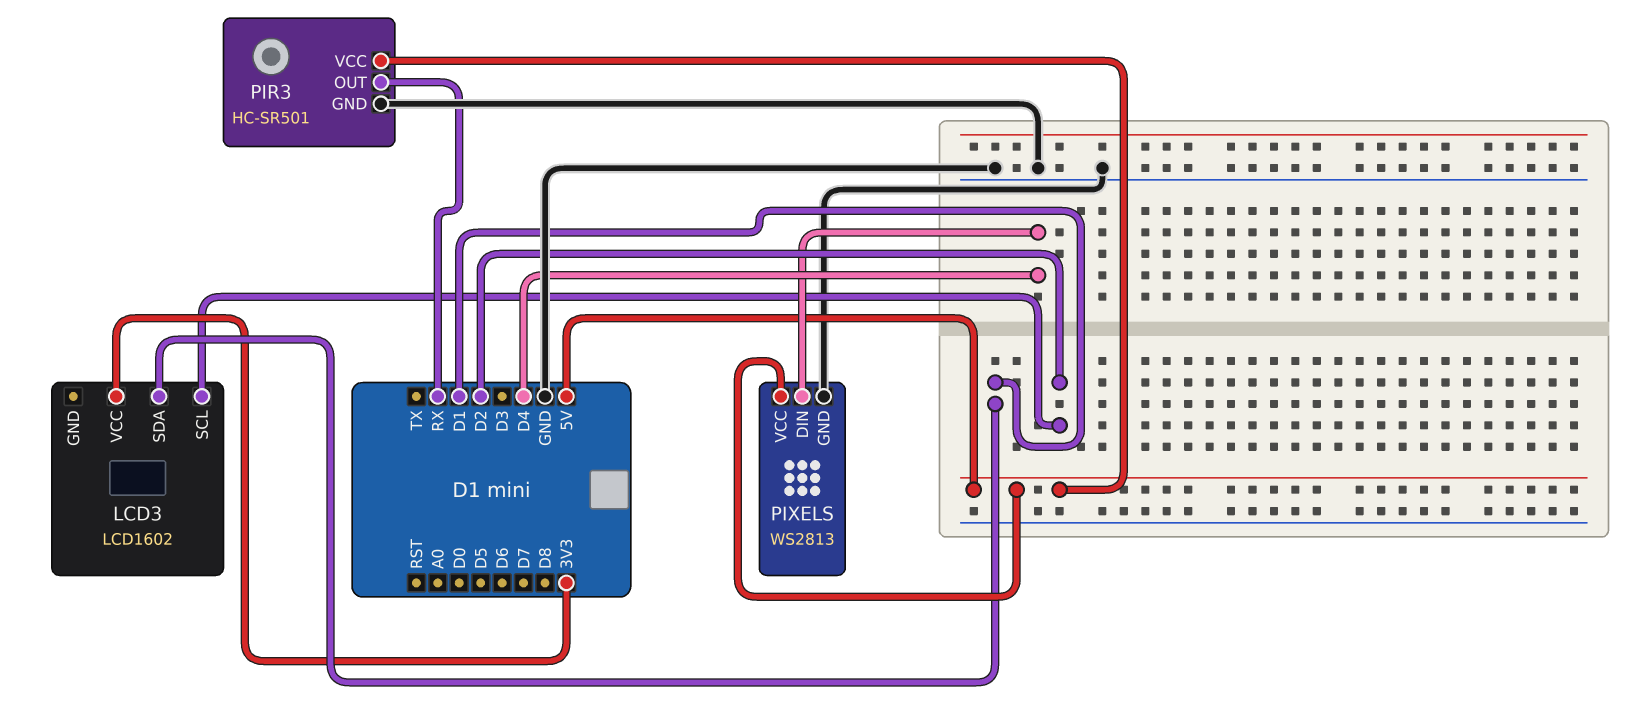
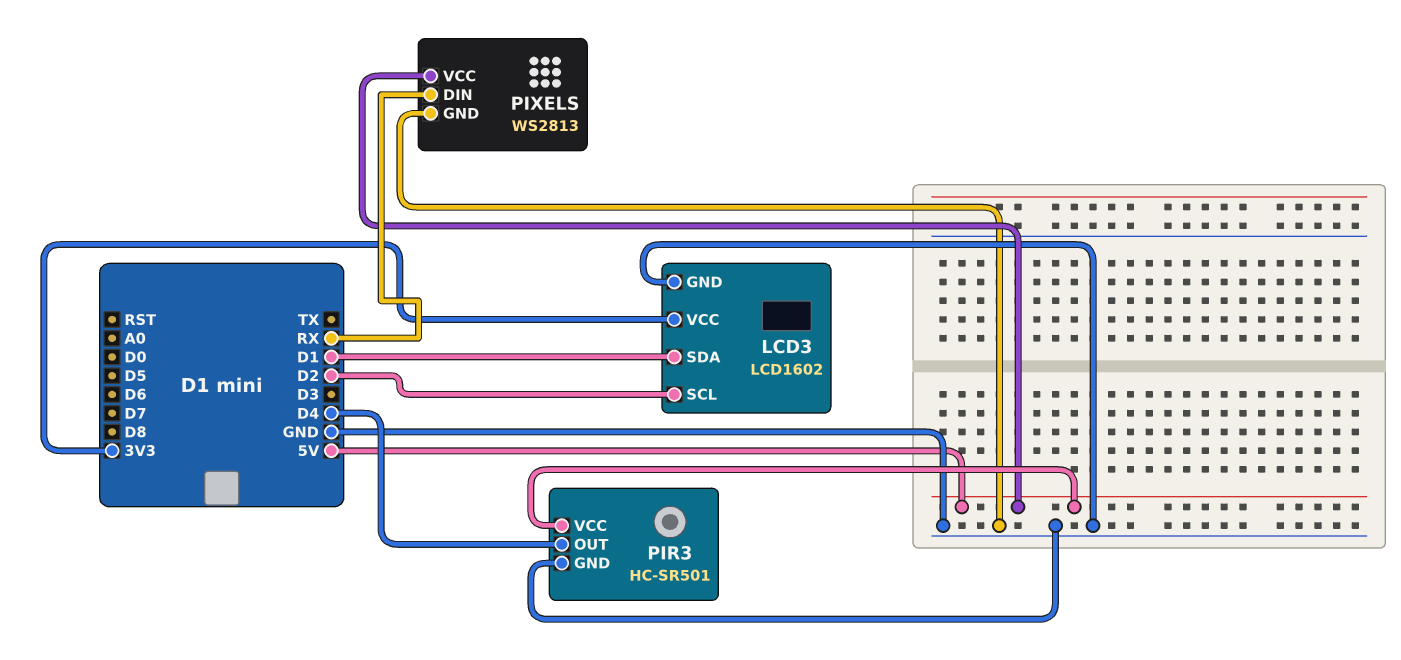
LCD3 pin GND: none -> GND
PIR3 pin OUT: RX -> D4
PIXELS pin DIN: D4 -> RX

